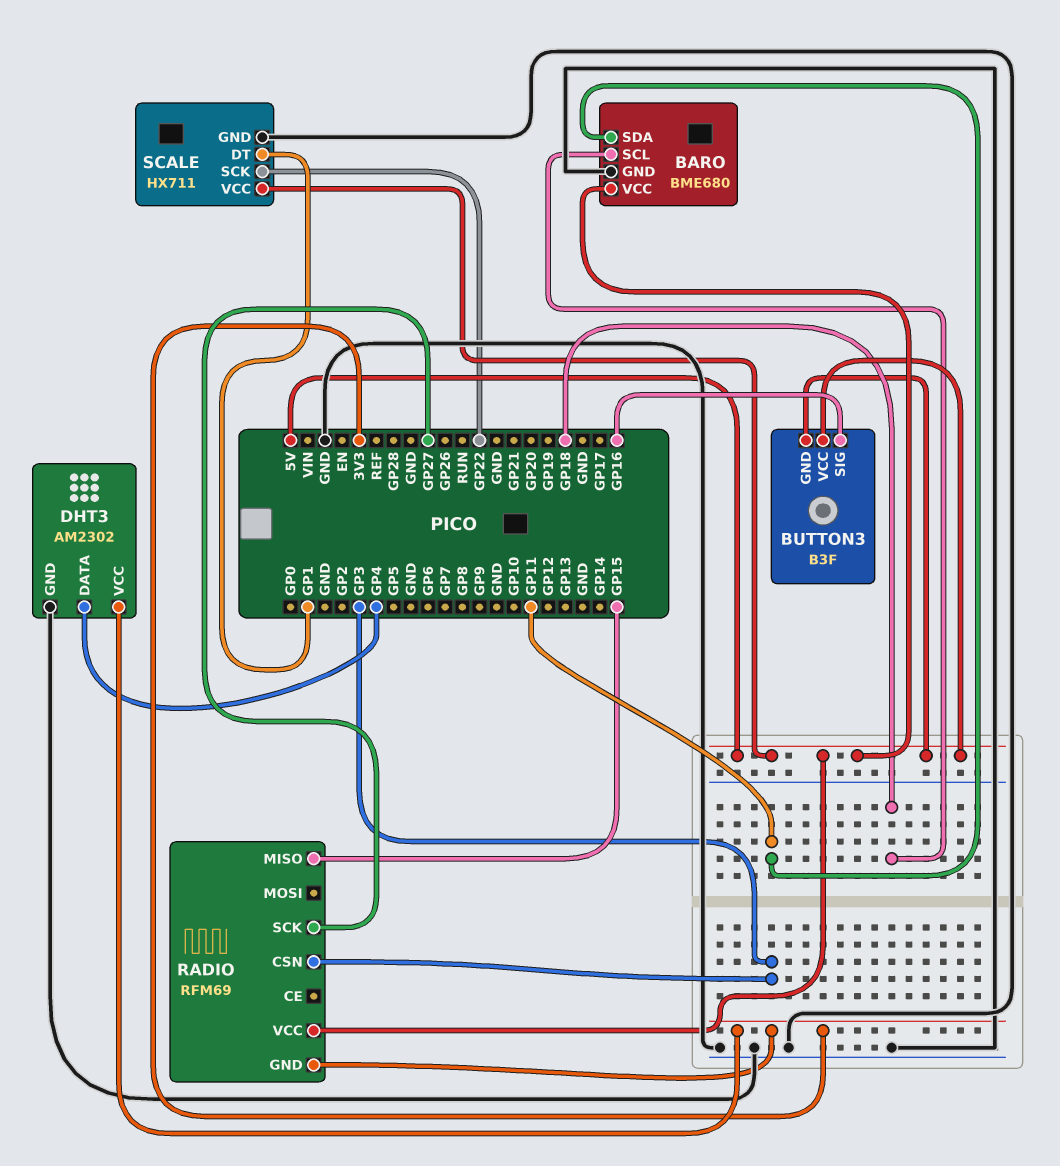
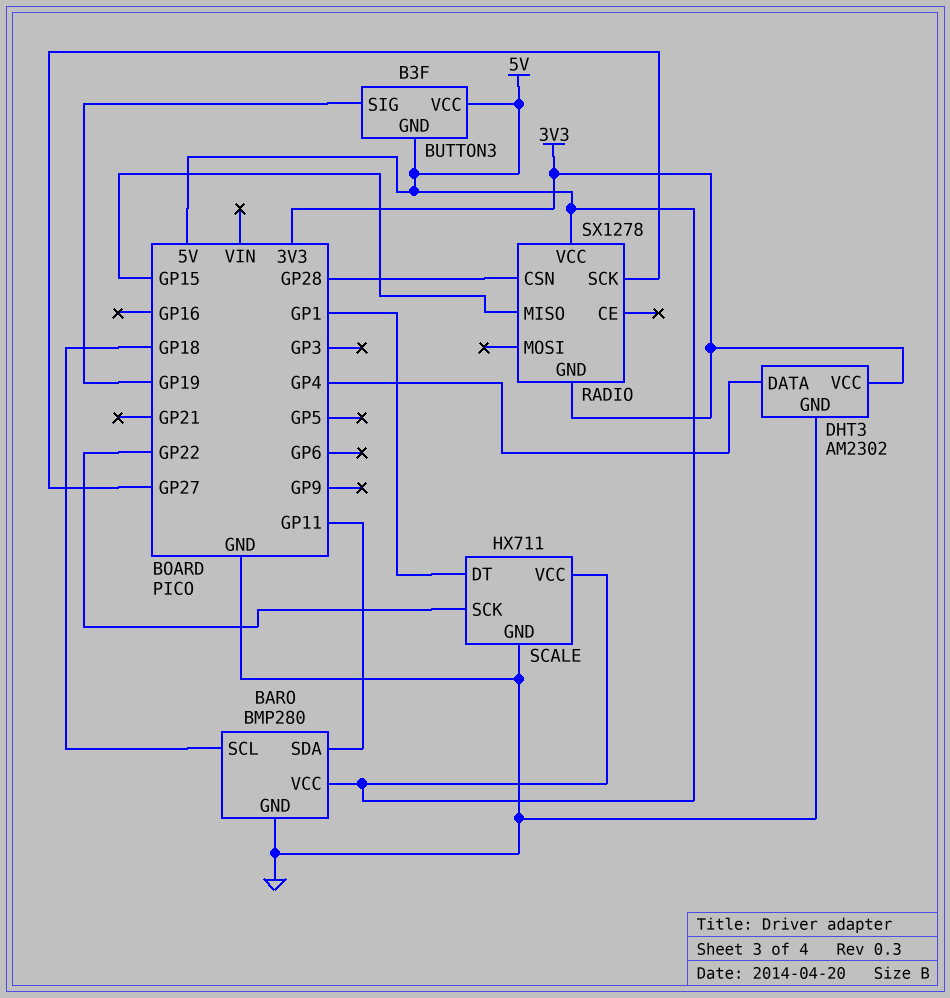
BARO: BME680 -> BMP280
BUTTON3 pin SIG: GP16 -> GP19
RADIO: RFM69 -> SX1278
RADIO pin CSN: GP3 -> GP28

